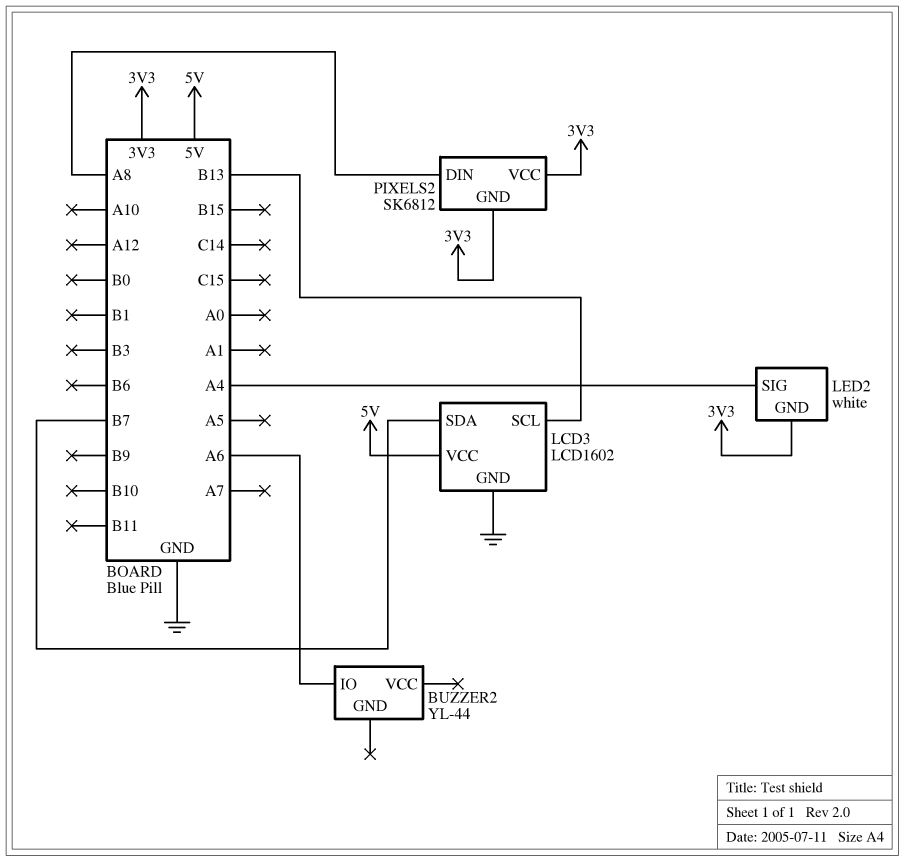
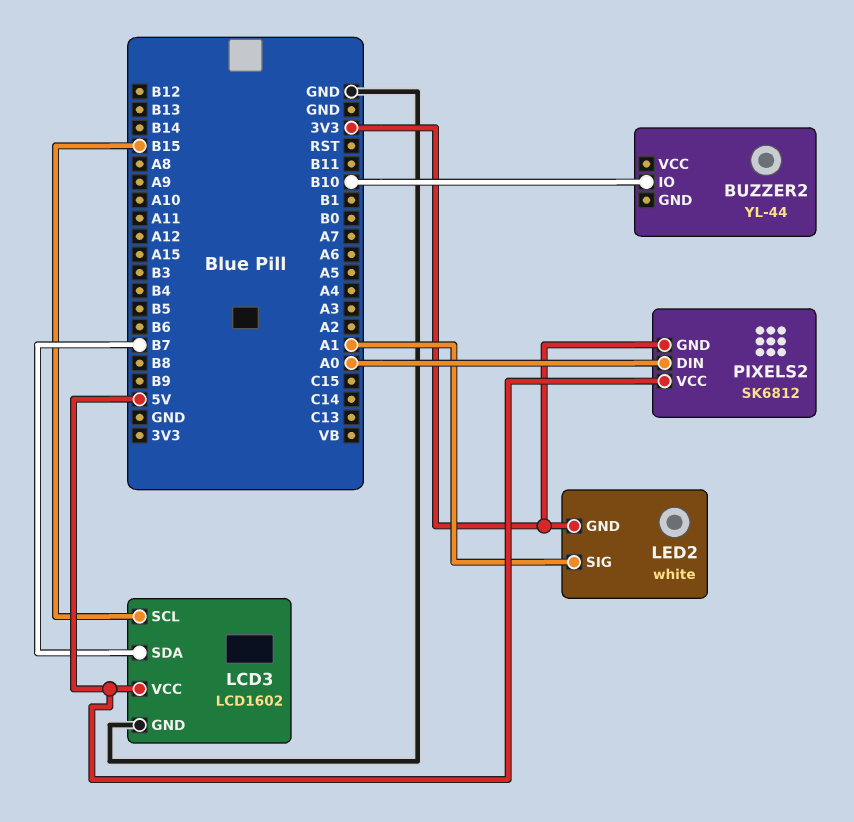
BUZZER2 pin IO: A6 -> B10
LCD3 pin SCL: B13 -> B15
LED2 pin SIG: A4 -> A1
PIXELS2 pin DIN: A8 -> A0
PIXELS2 pin VCC: 3V3 -> 5V

